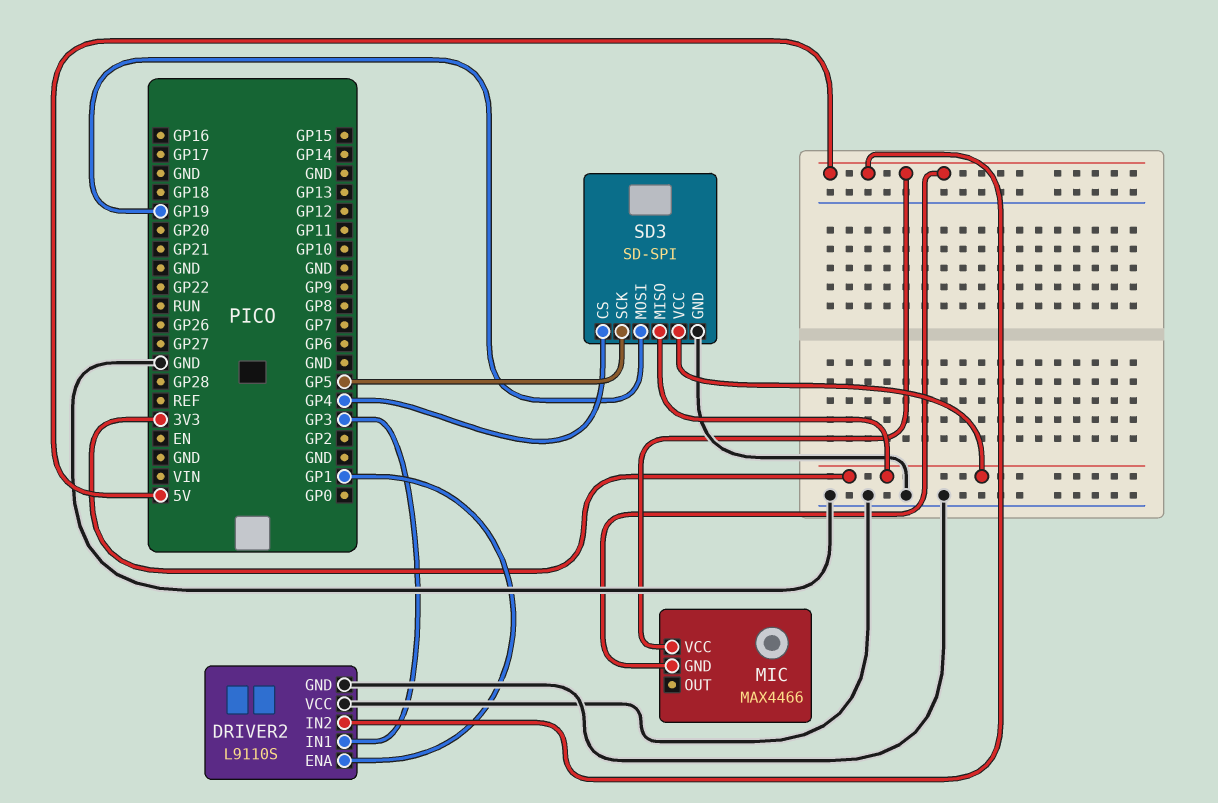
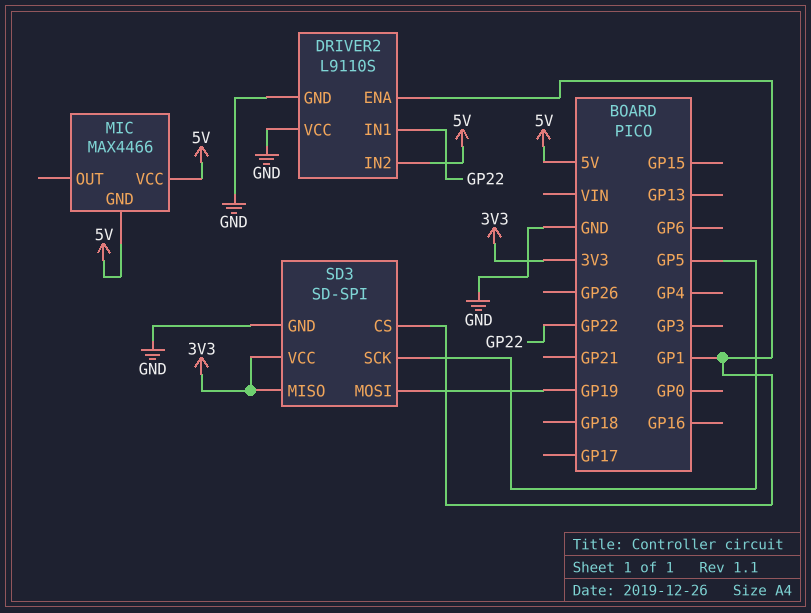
DRIVER2 pin IN1: GP3 -> GP22
SD3 pin CS: GP4 -> GP1

